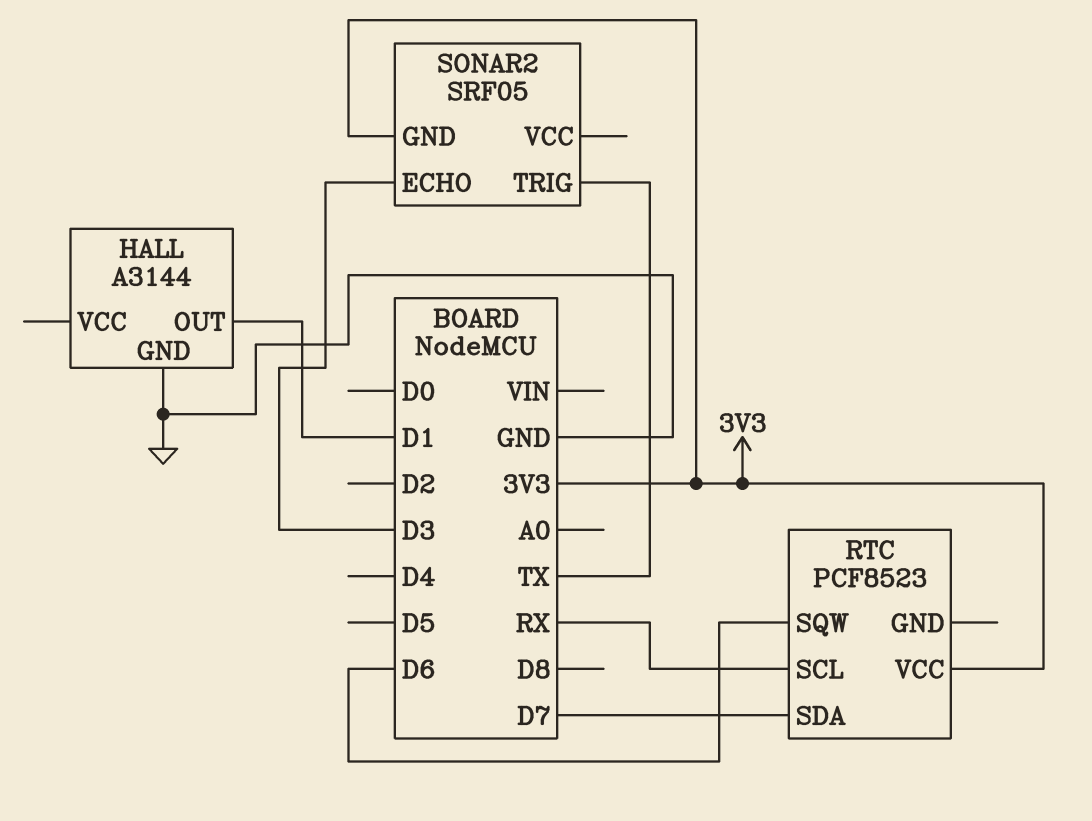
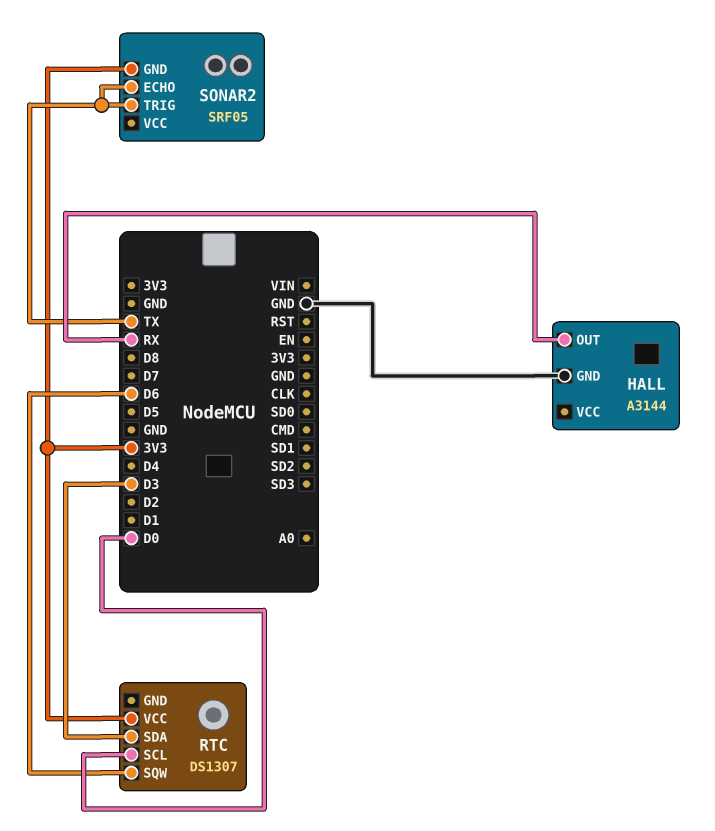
HALL pin OUT: D1 -> RX
RTC: PCF8523 -> DS1307
RTC pin SCL: RX -> D0
RTC pin SDA: D7 -> D3
SONAR2 pin ECHO: D3 -> TX

